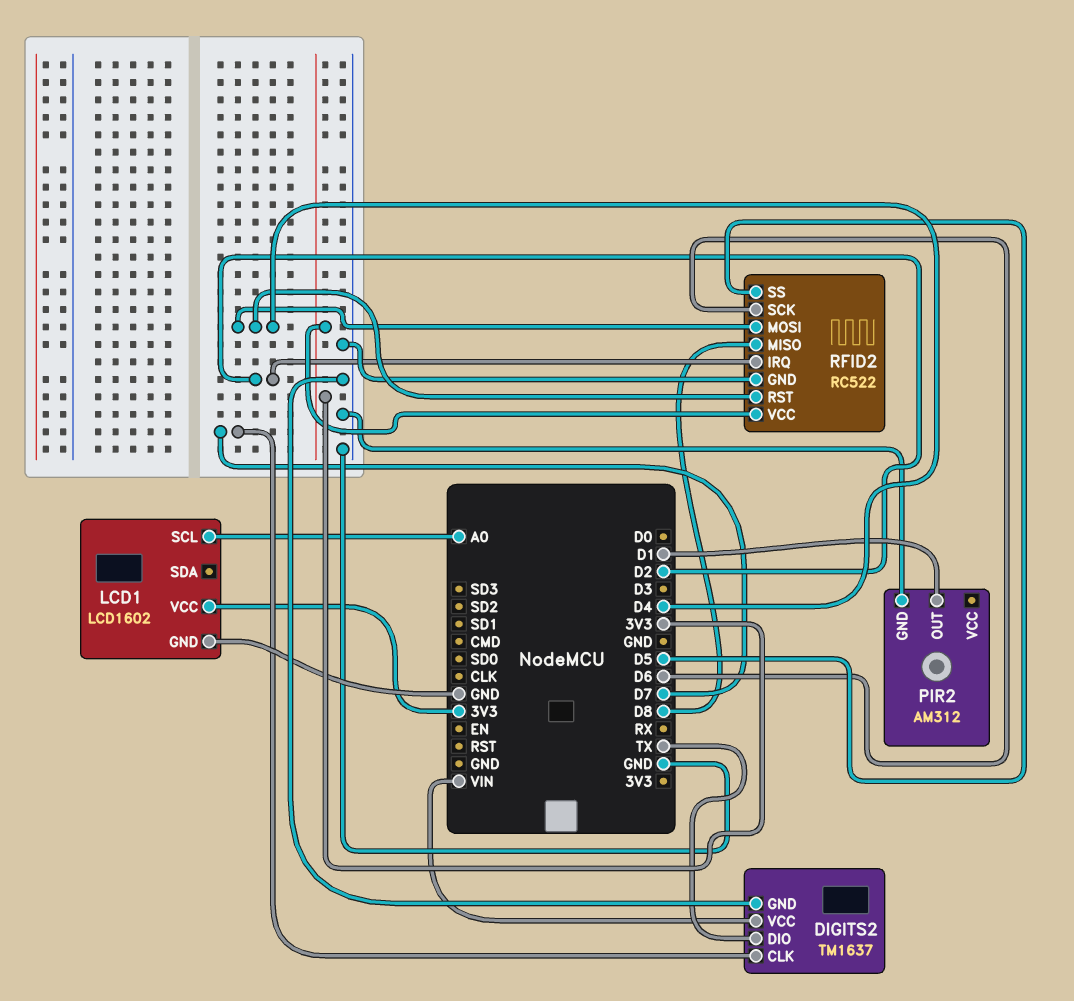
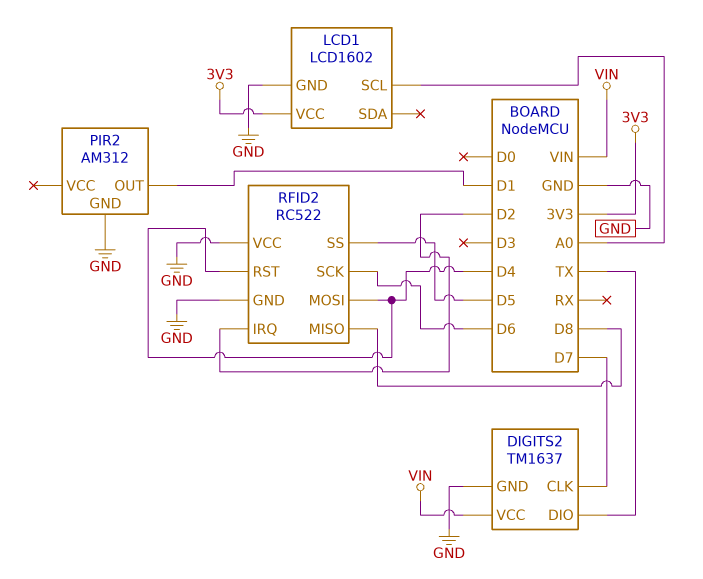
RFID2 pin VCC: 3V3 -> GND

